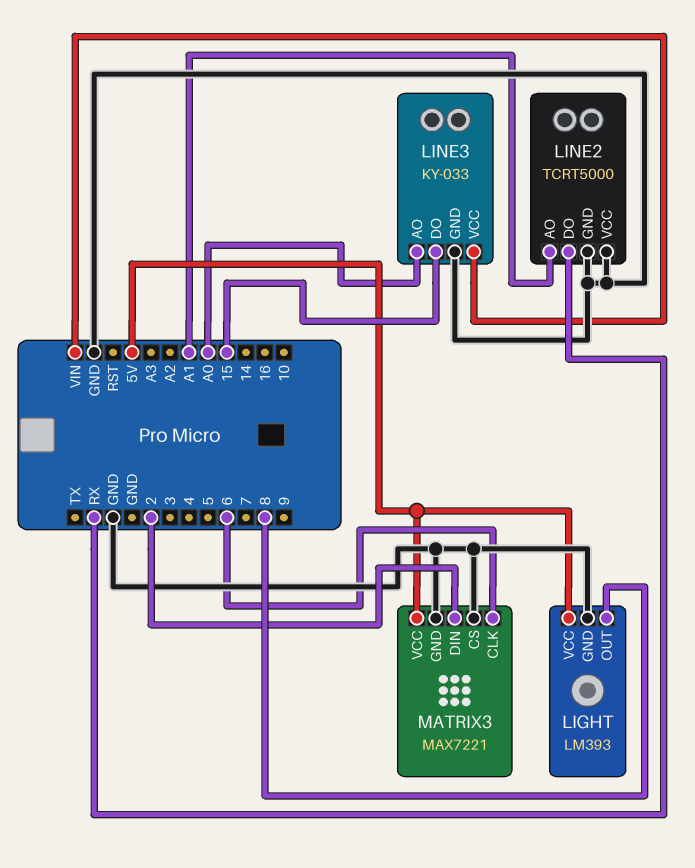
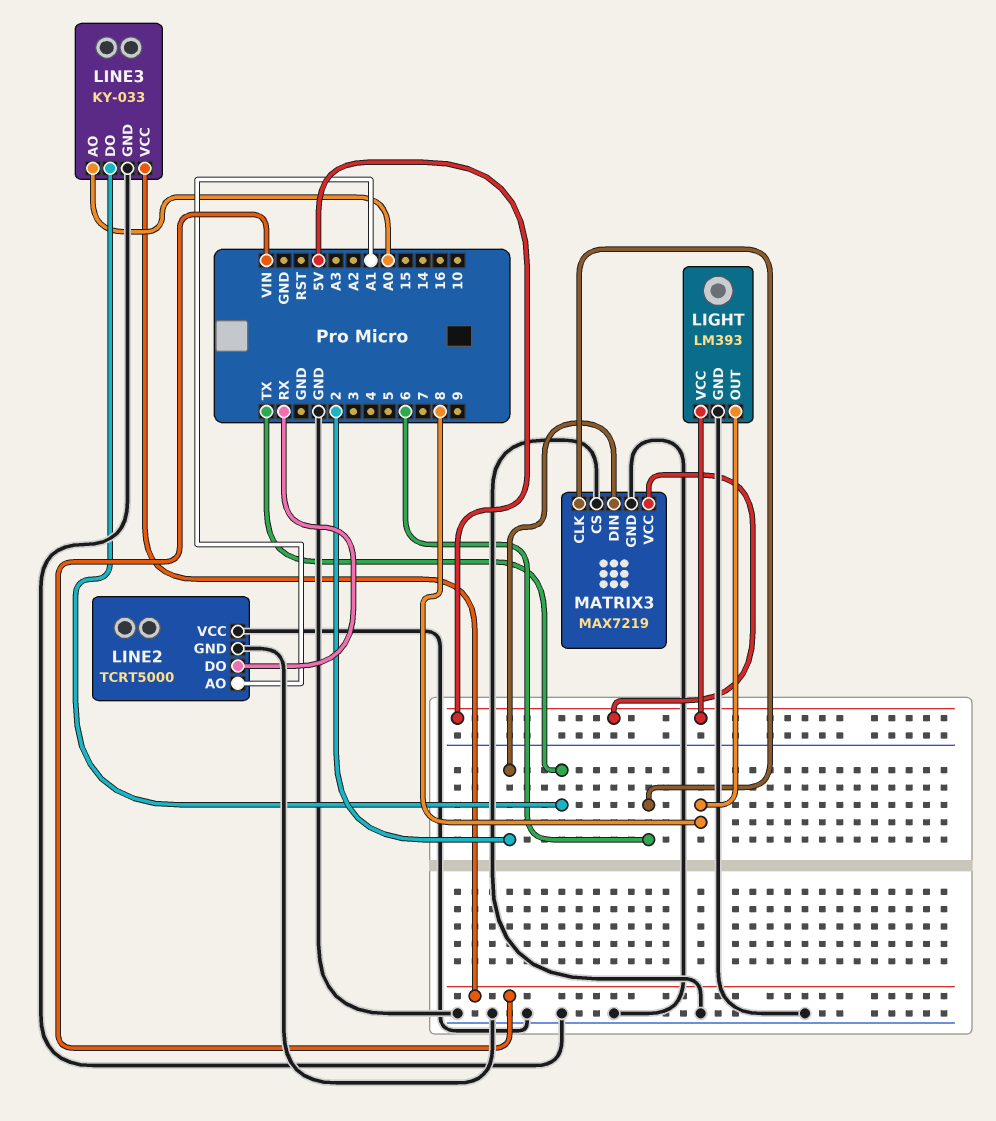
LINE3 pin DO: 15 -> TX
MATRIX3: MAX7221 -> MAX7219

